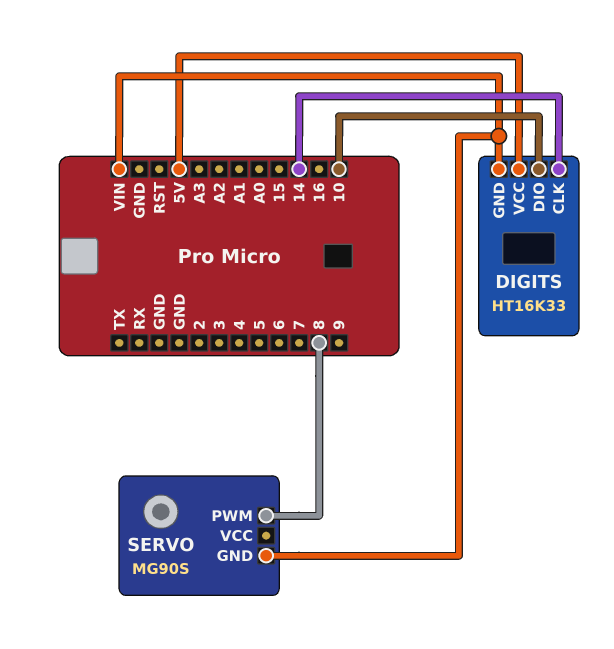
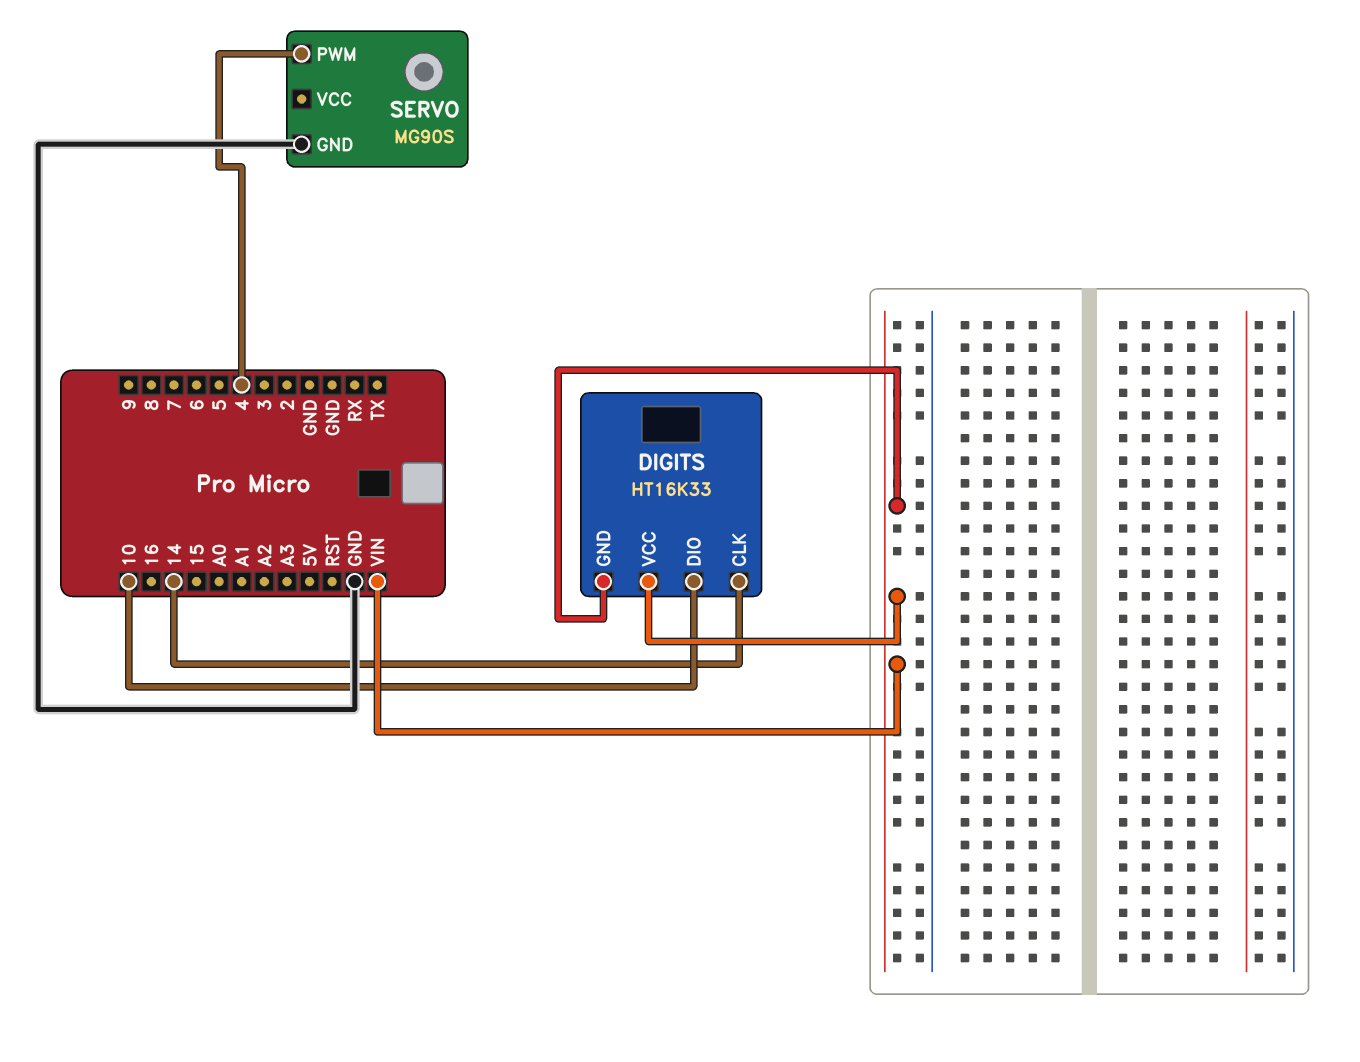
DIGITS pin VCC: 5V -> VIN
SERVO pin GND: VIN -> GND
SERVO pin PWM: 8 -> 4

